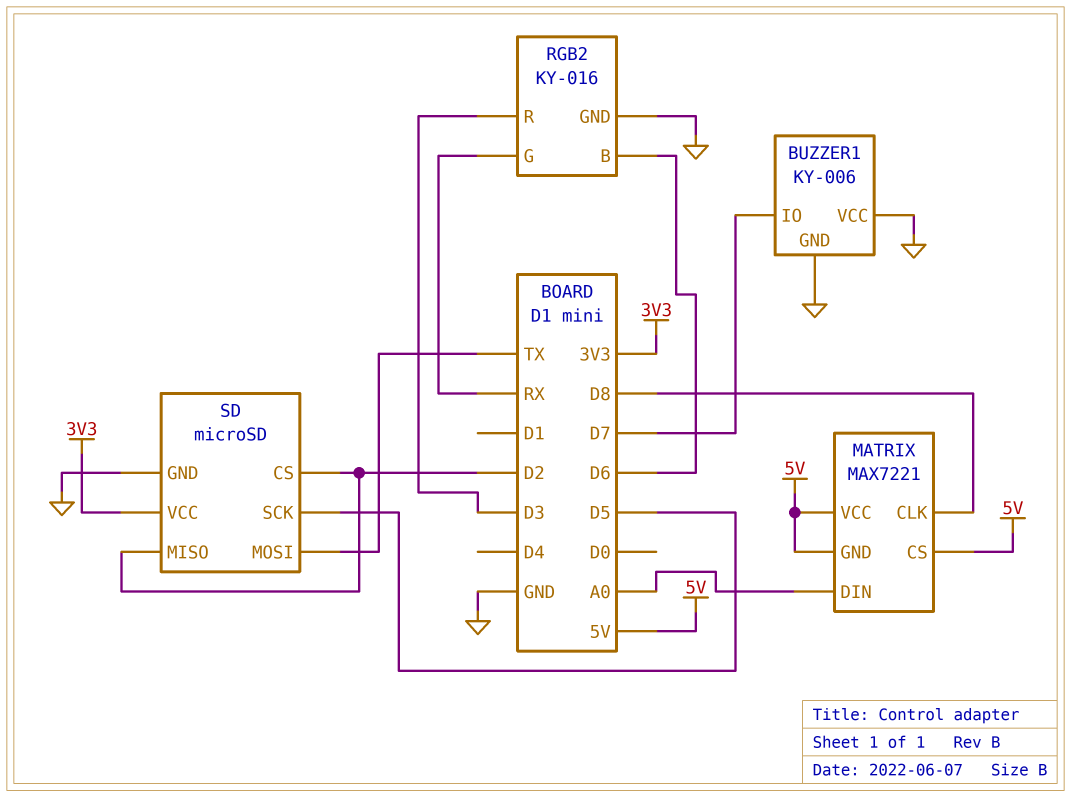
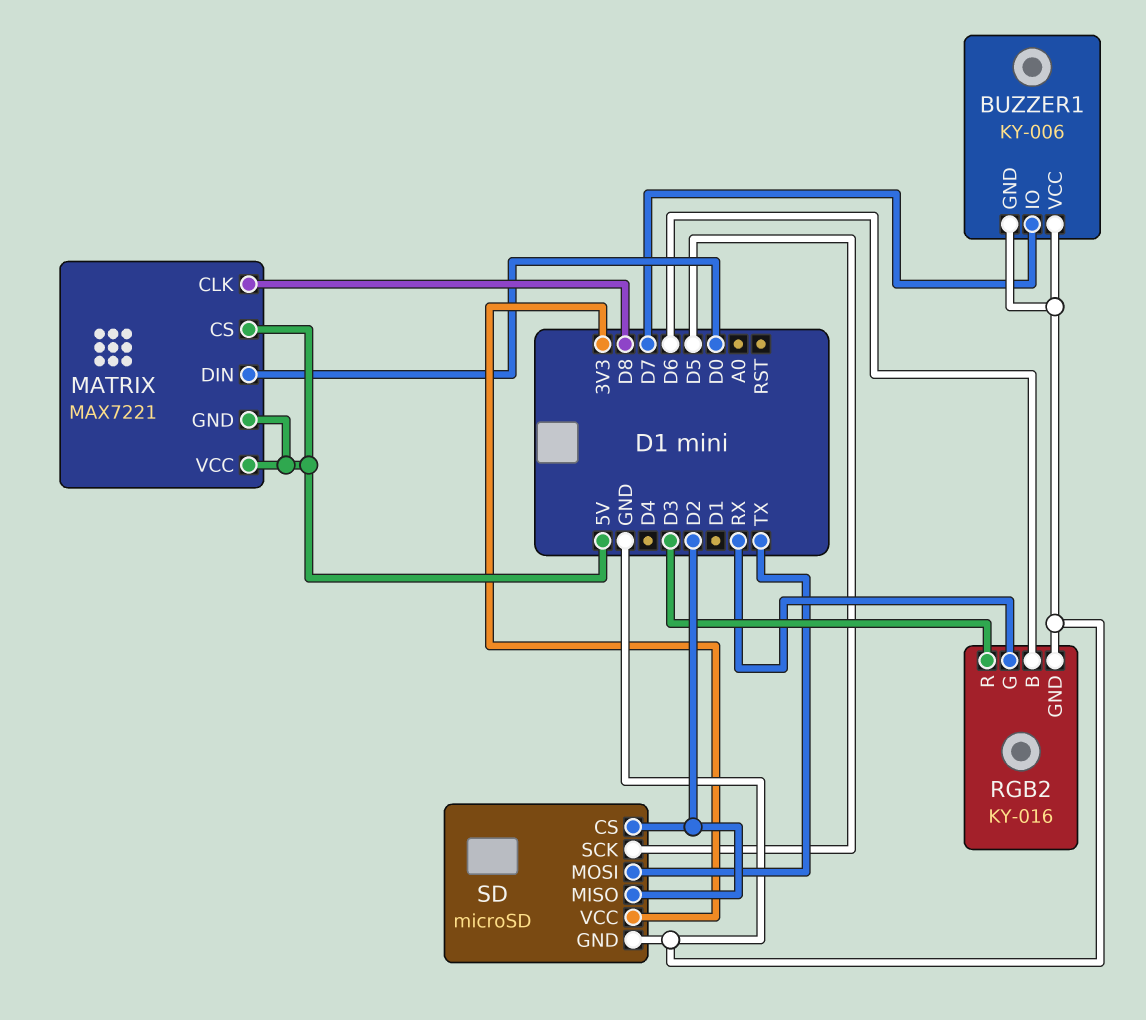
MATRIX pin DIN: A0 -> D0

